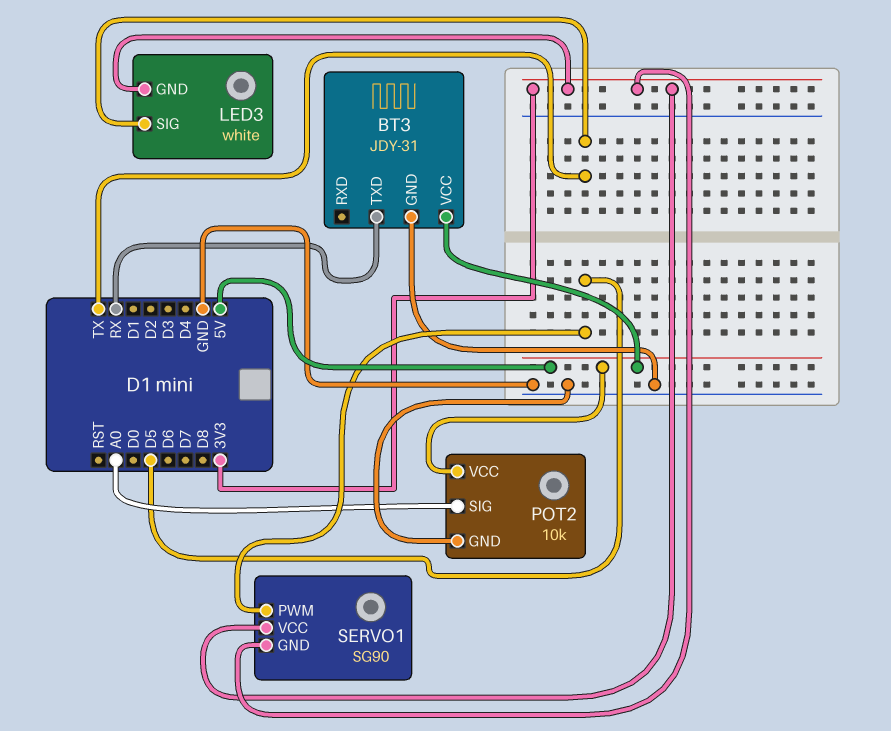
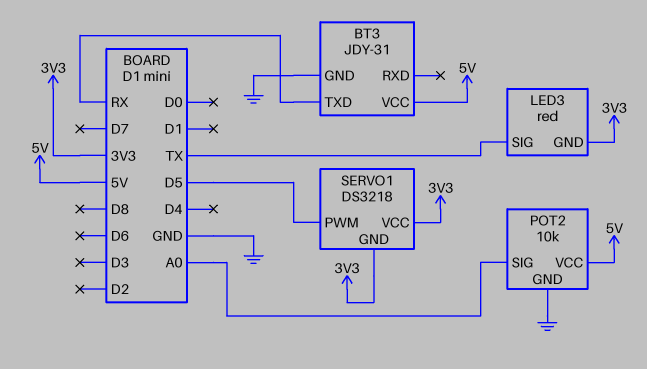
LED3: white -> red
SERVO1: SG90 -> DS3218

